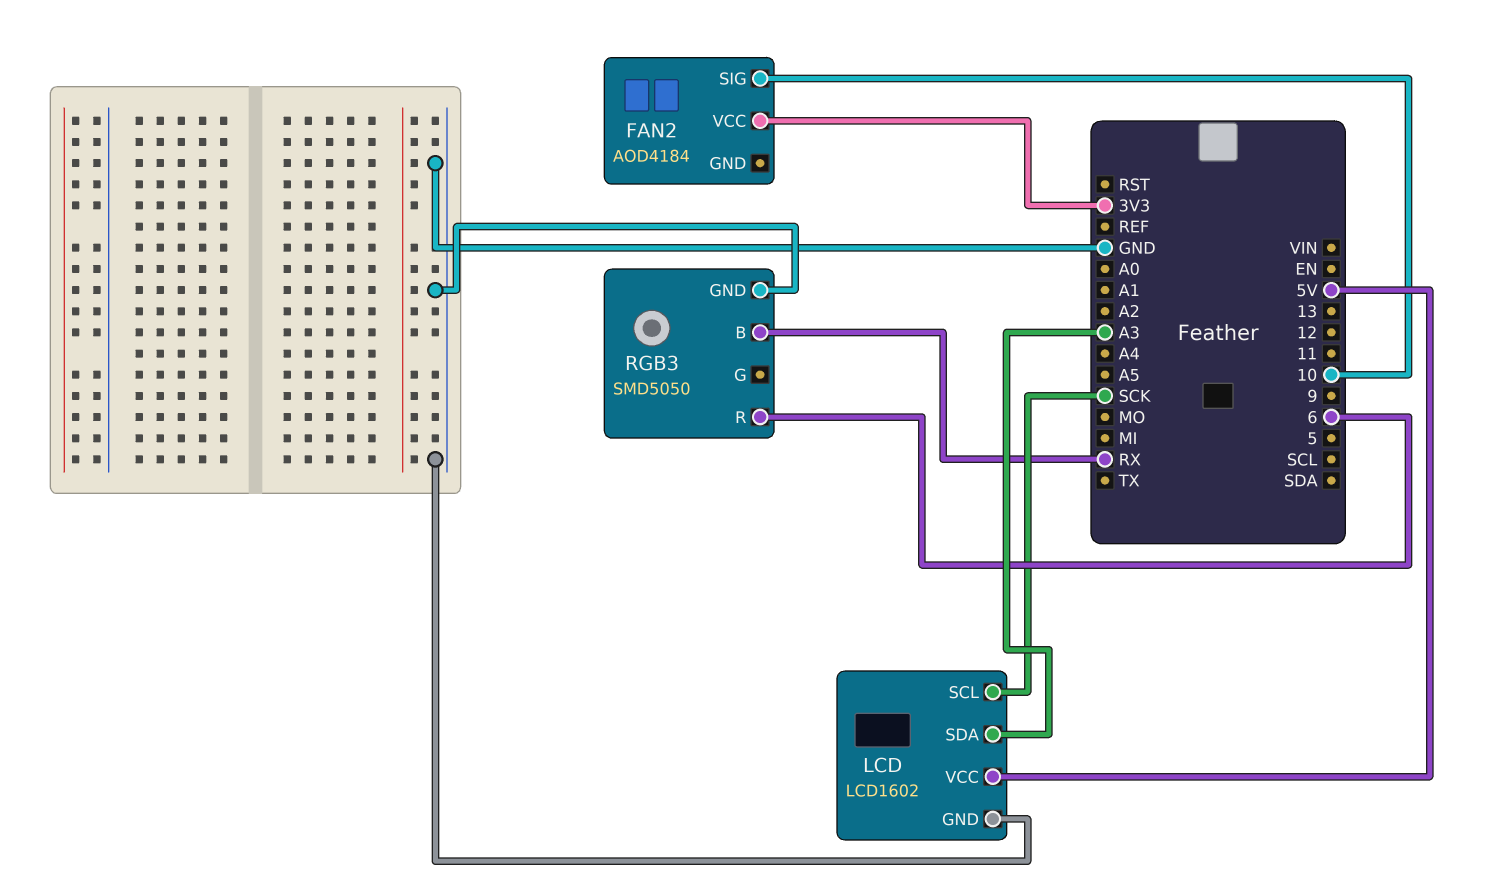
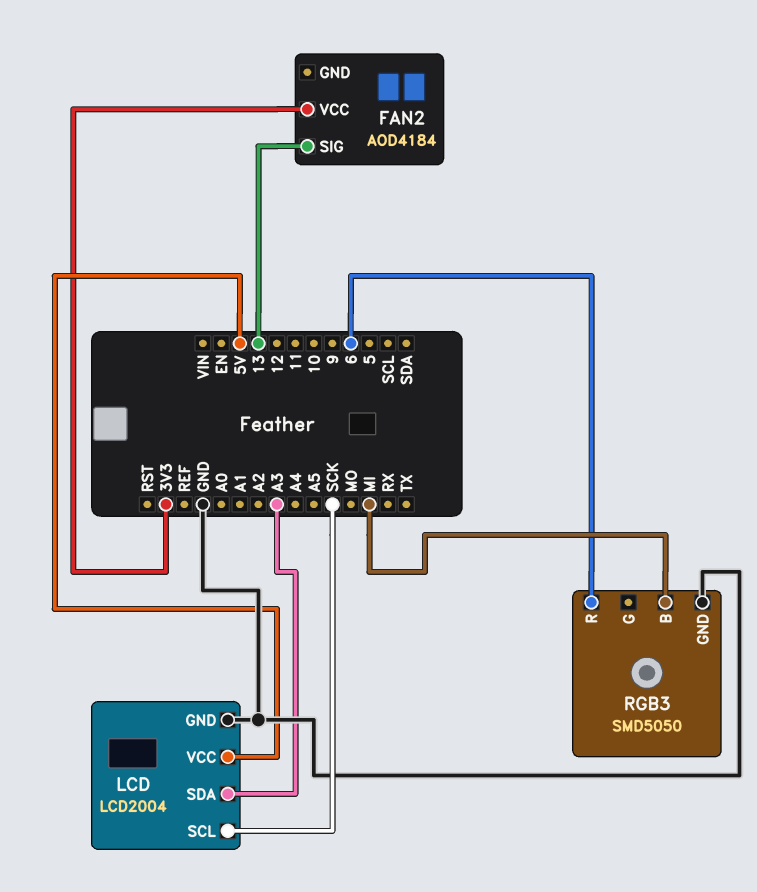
FAN2 pin SIG: 10 -> 13
LCD: LCD1602 -> LCD2004
RGB3 pin B: RX -> MI

